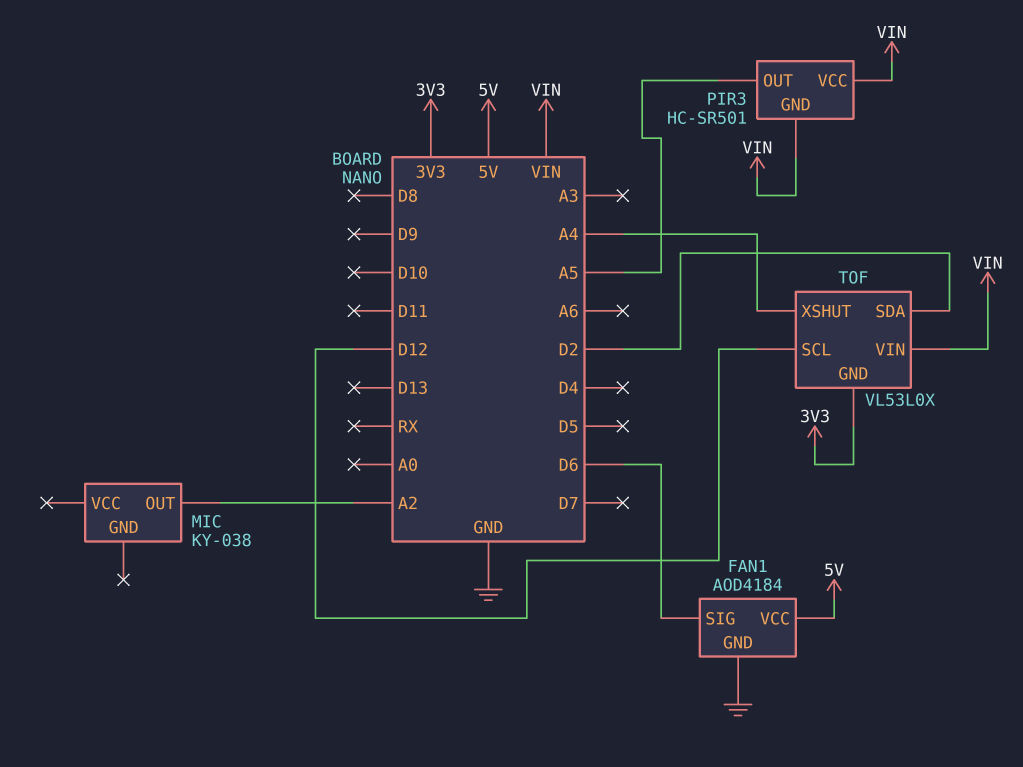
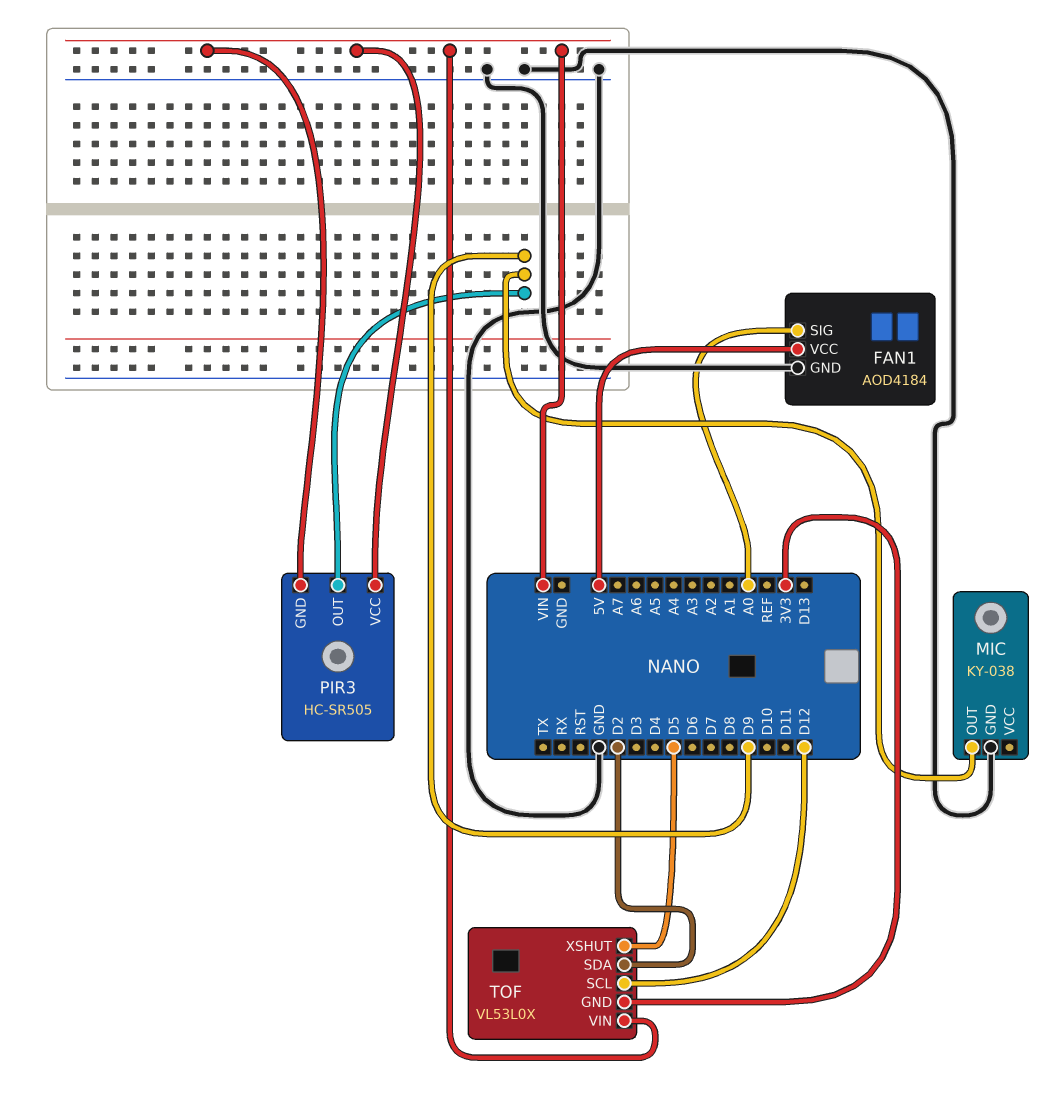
FAN1 pin SIG: D6 -> A0
MIC pin GND: none -> GND
MIC pin OUT: A2 -> D9
PIR3: HC-SR501 -> HC-SR505
PIR3 pin OUT: A5 -> D9
TOF pin XSHUT: A4 -> D5

